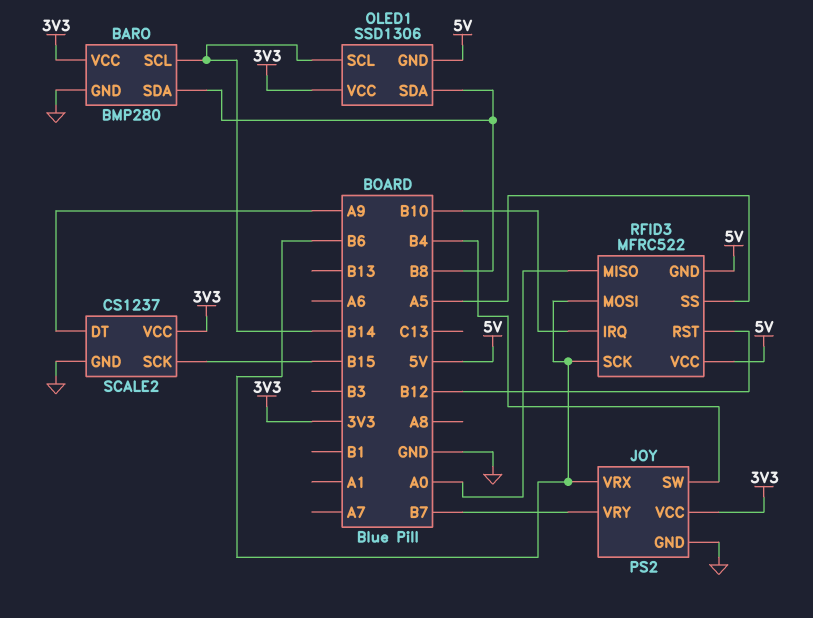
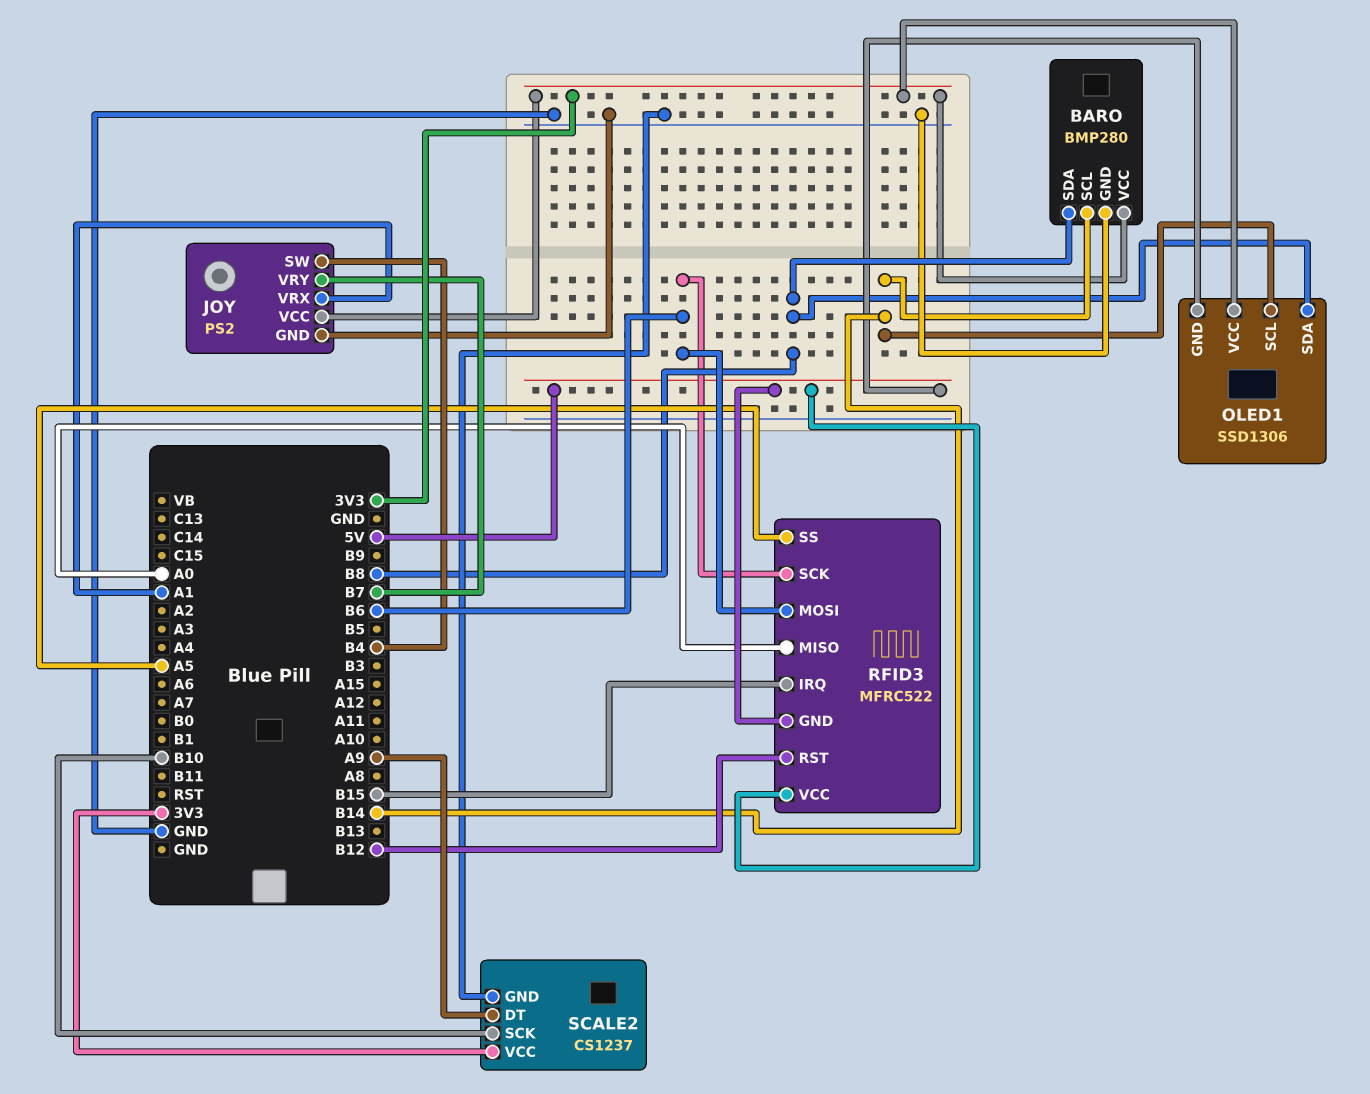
JOY pin VRX: B6 -> A1
RFID3 pin IRQ: B10 -> B15
SCALE2 pin SCK: B15 -> B10

